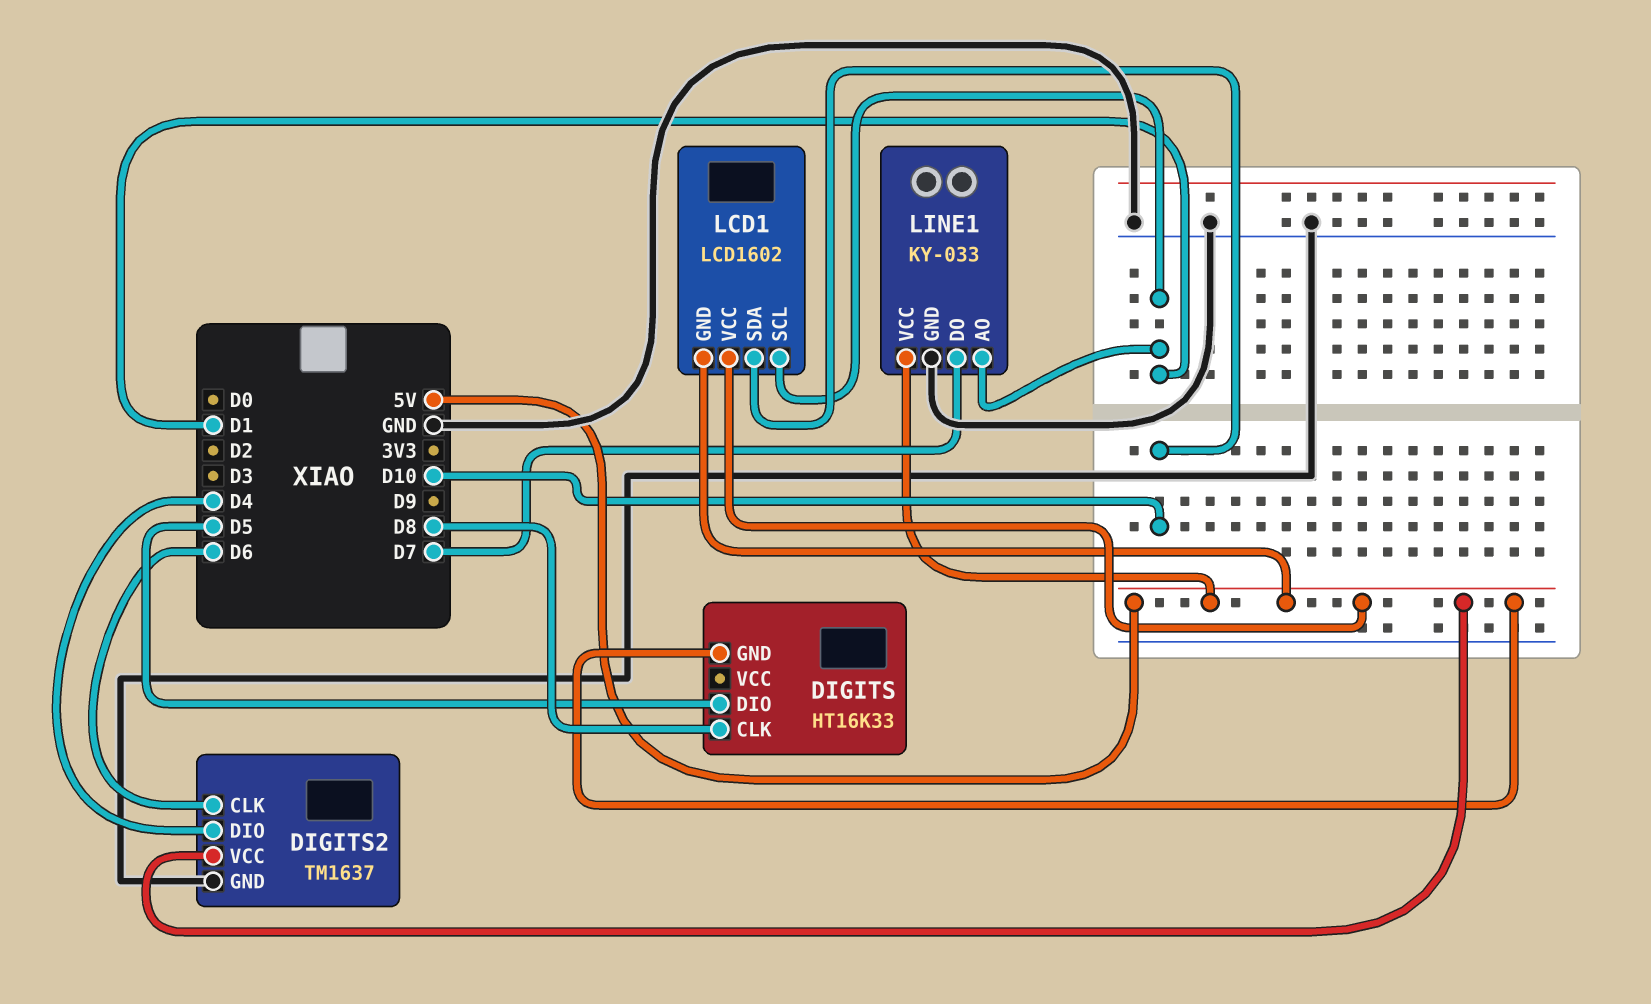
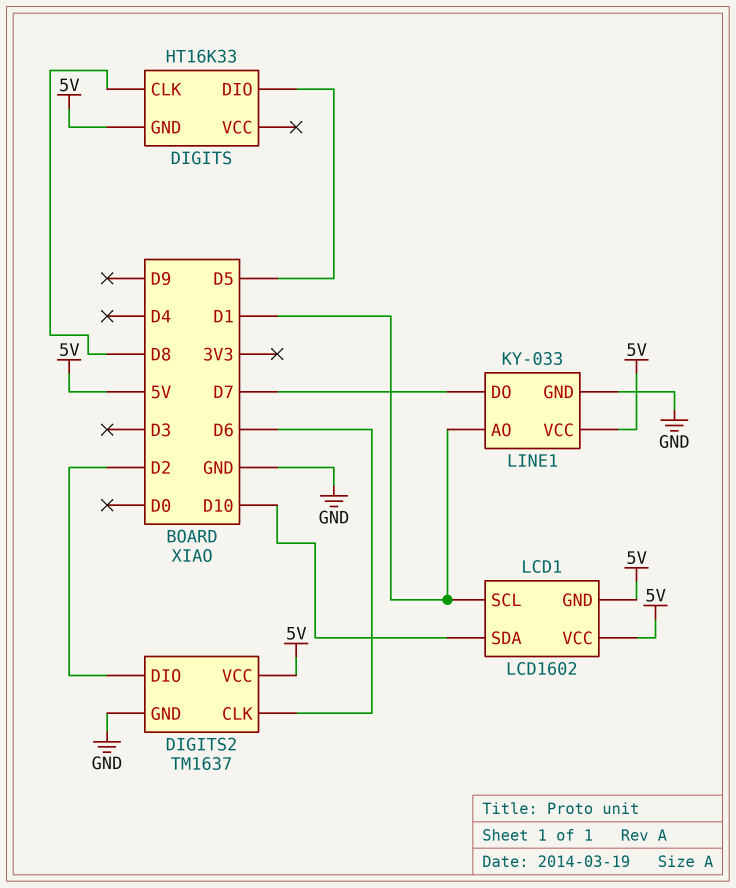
DIGITS2 pin DIO: D4 -> D2

